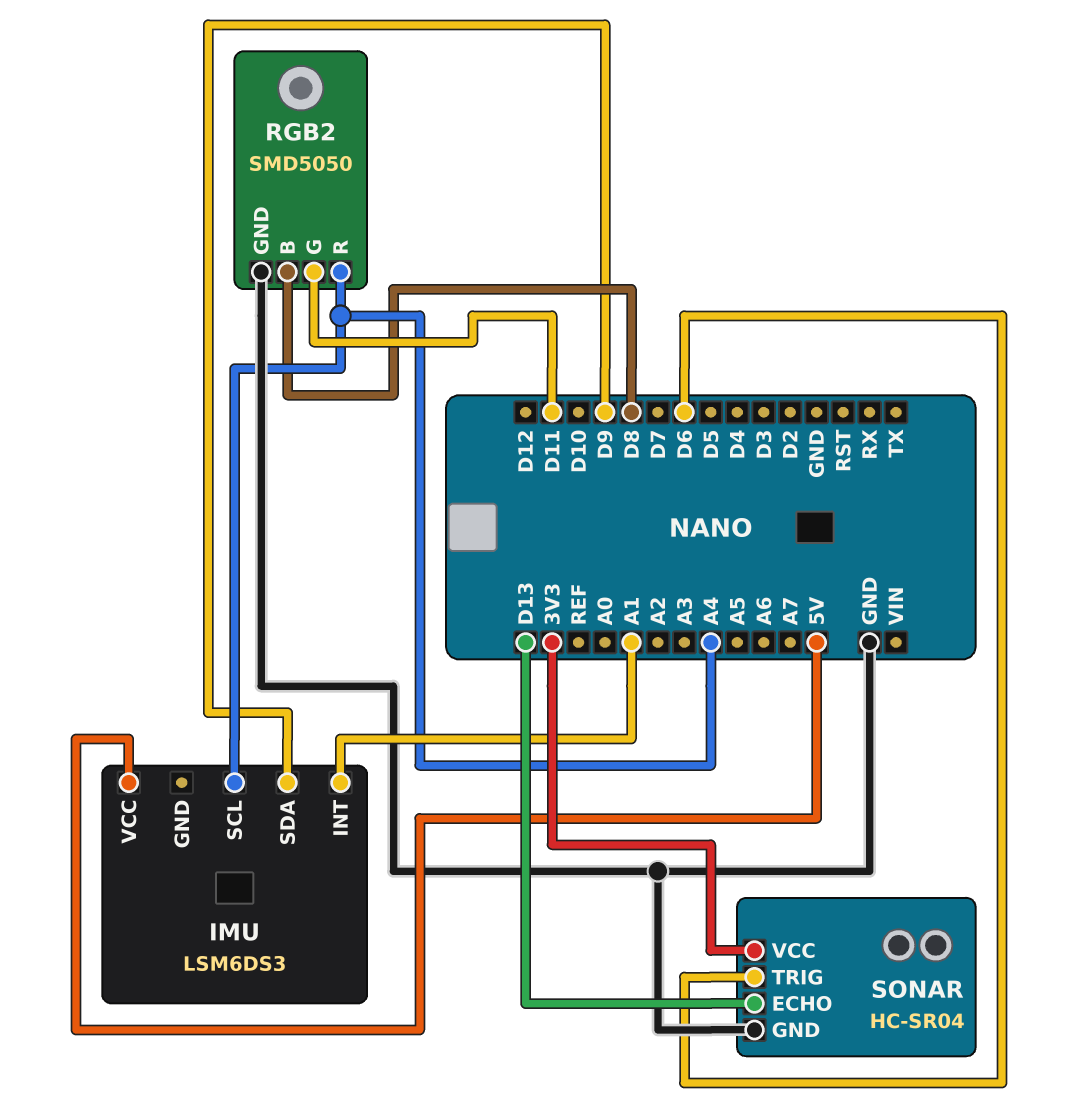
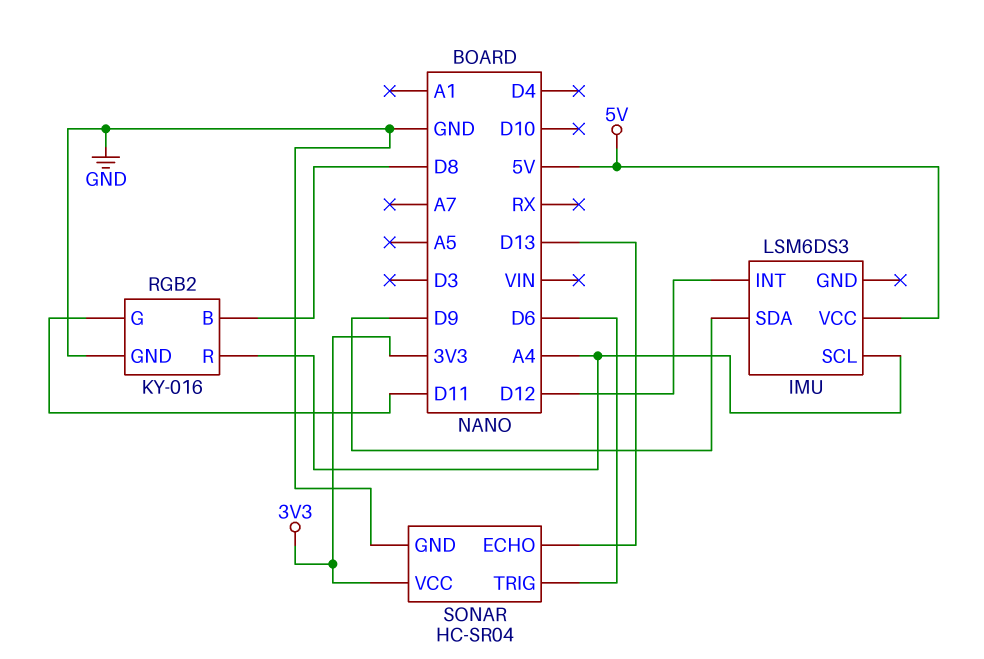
IMU pin INT: A1 -> D12
RGB2: SMD5050 -> KY-016

